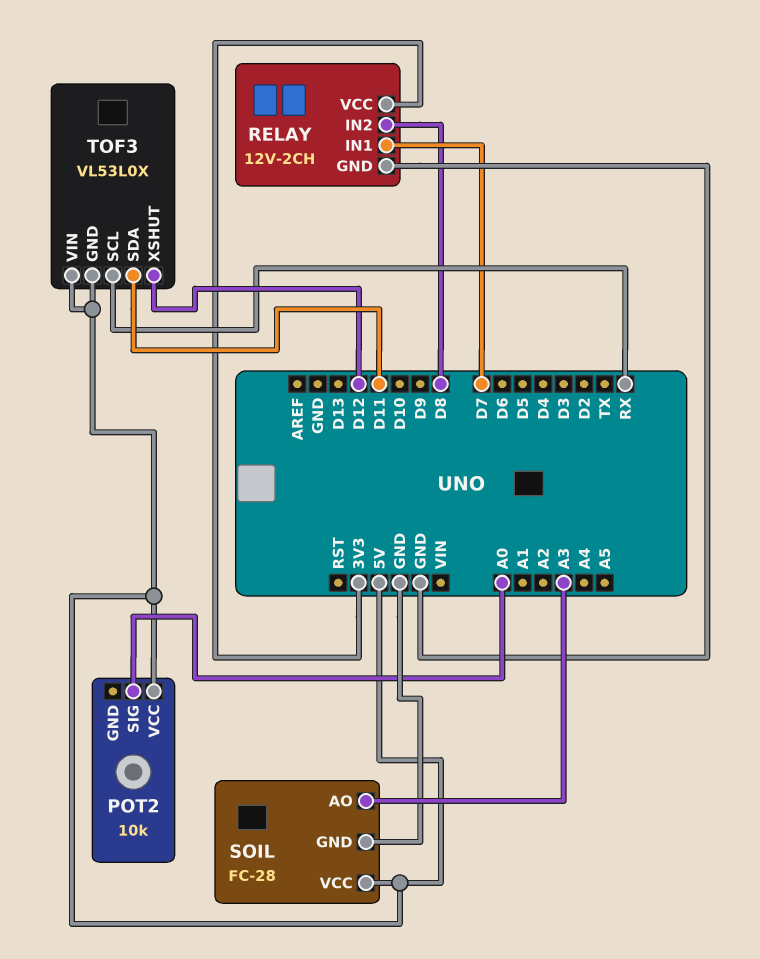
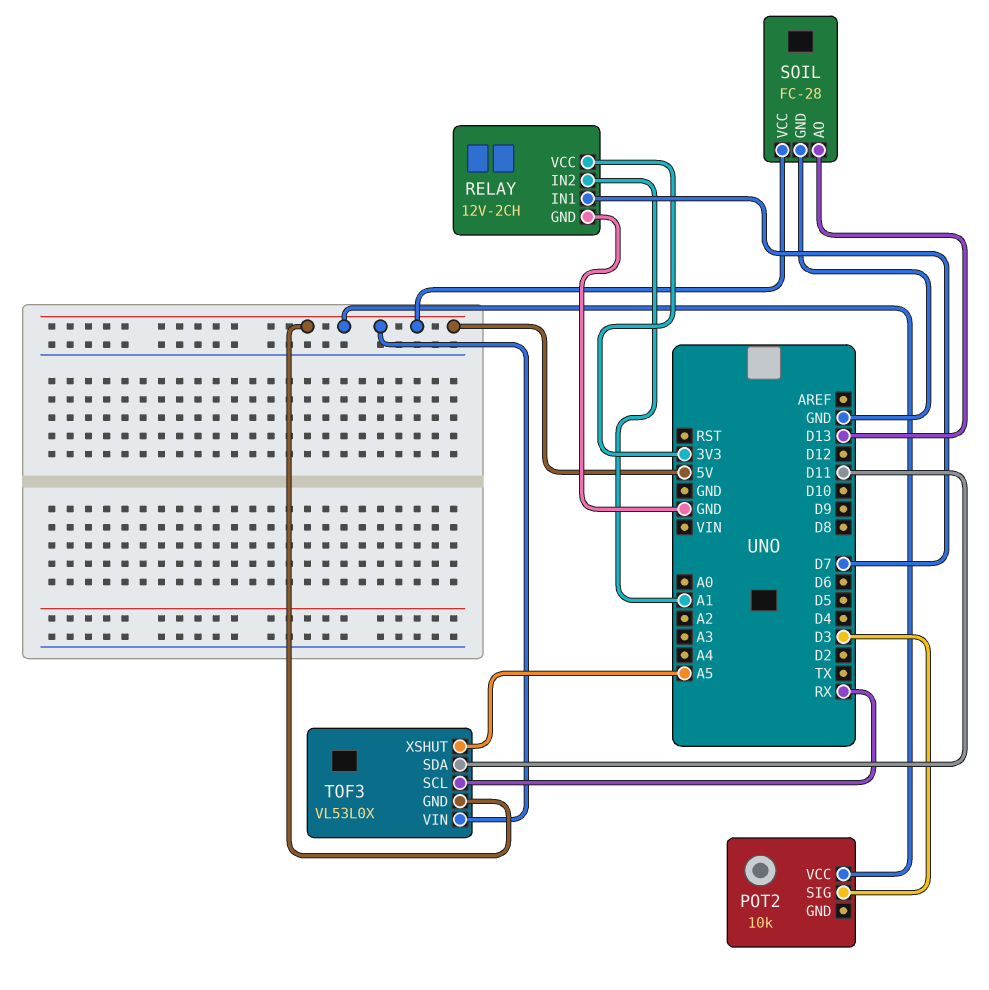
POT2 pin SIG: A0 -> D3
RELAY pin IN2: D8 -> A1
SOIL pin AO: A3 -> D13
TOF3 pin XSHUT: D12 -> A5

